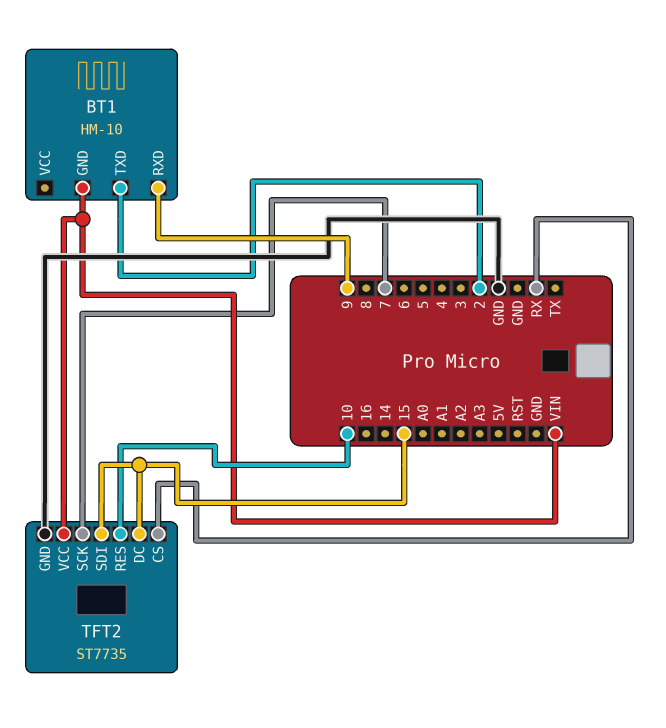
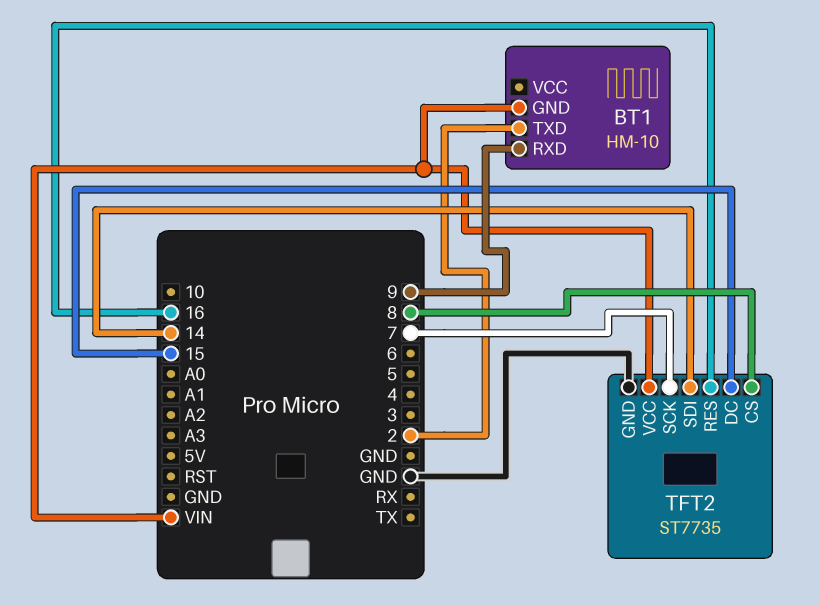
TFT2 pin CS: RX -> 8
TFT2 pin RES: 10 -> 16
TFT2 pin SDI: 15 -> 14

